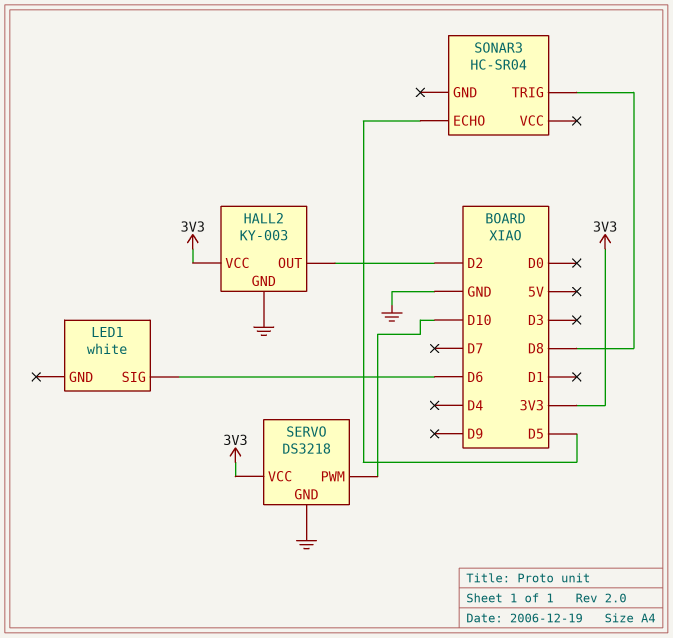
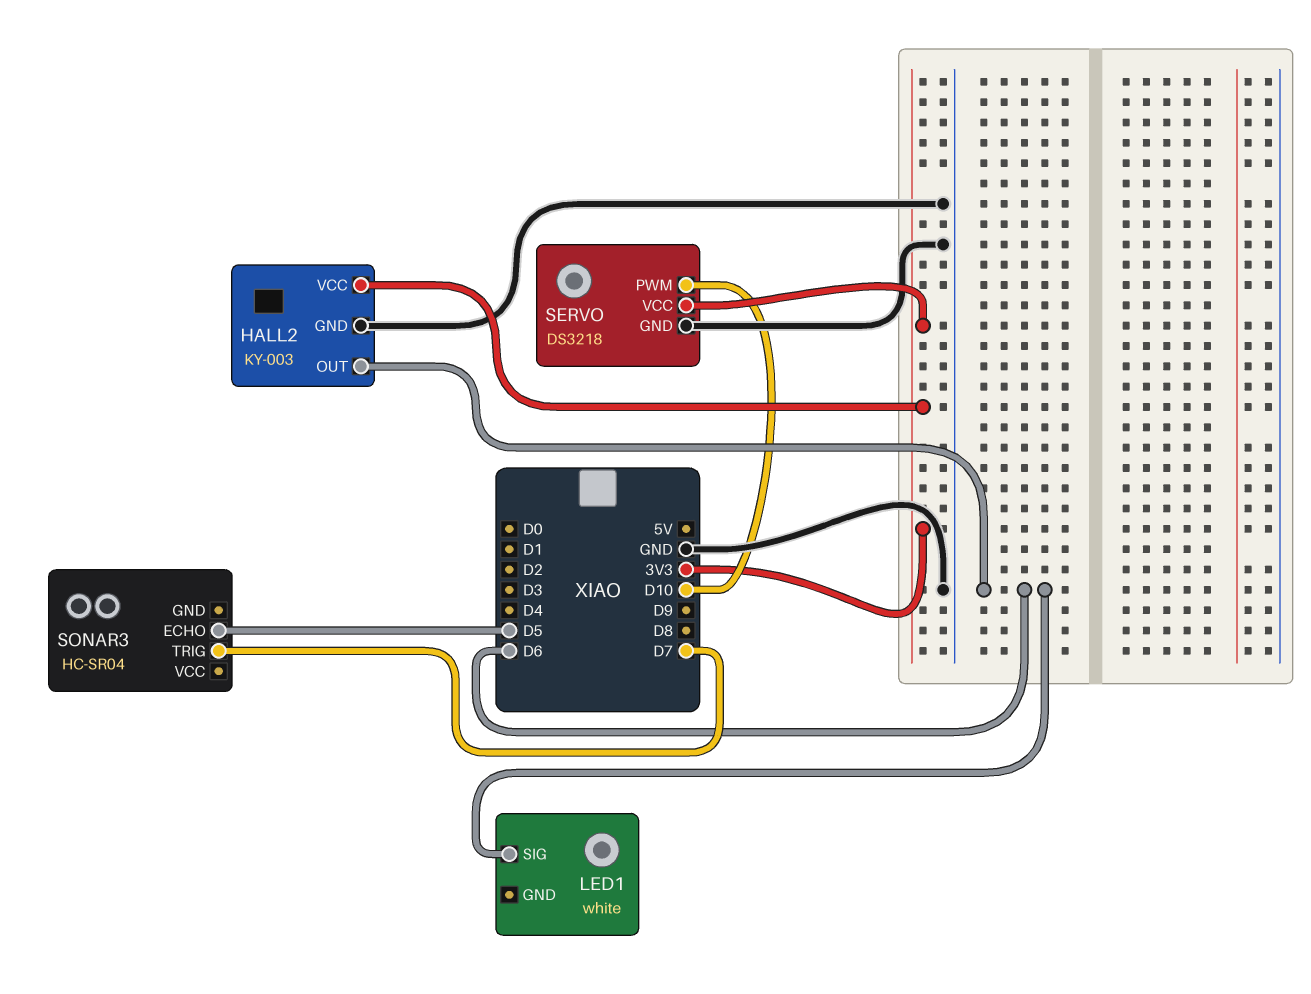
HALL2 pin OUT: D2 -> D6
SONAR3 pin TRIG: D8 -> D7

